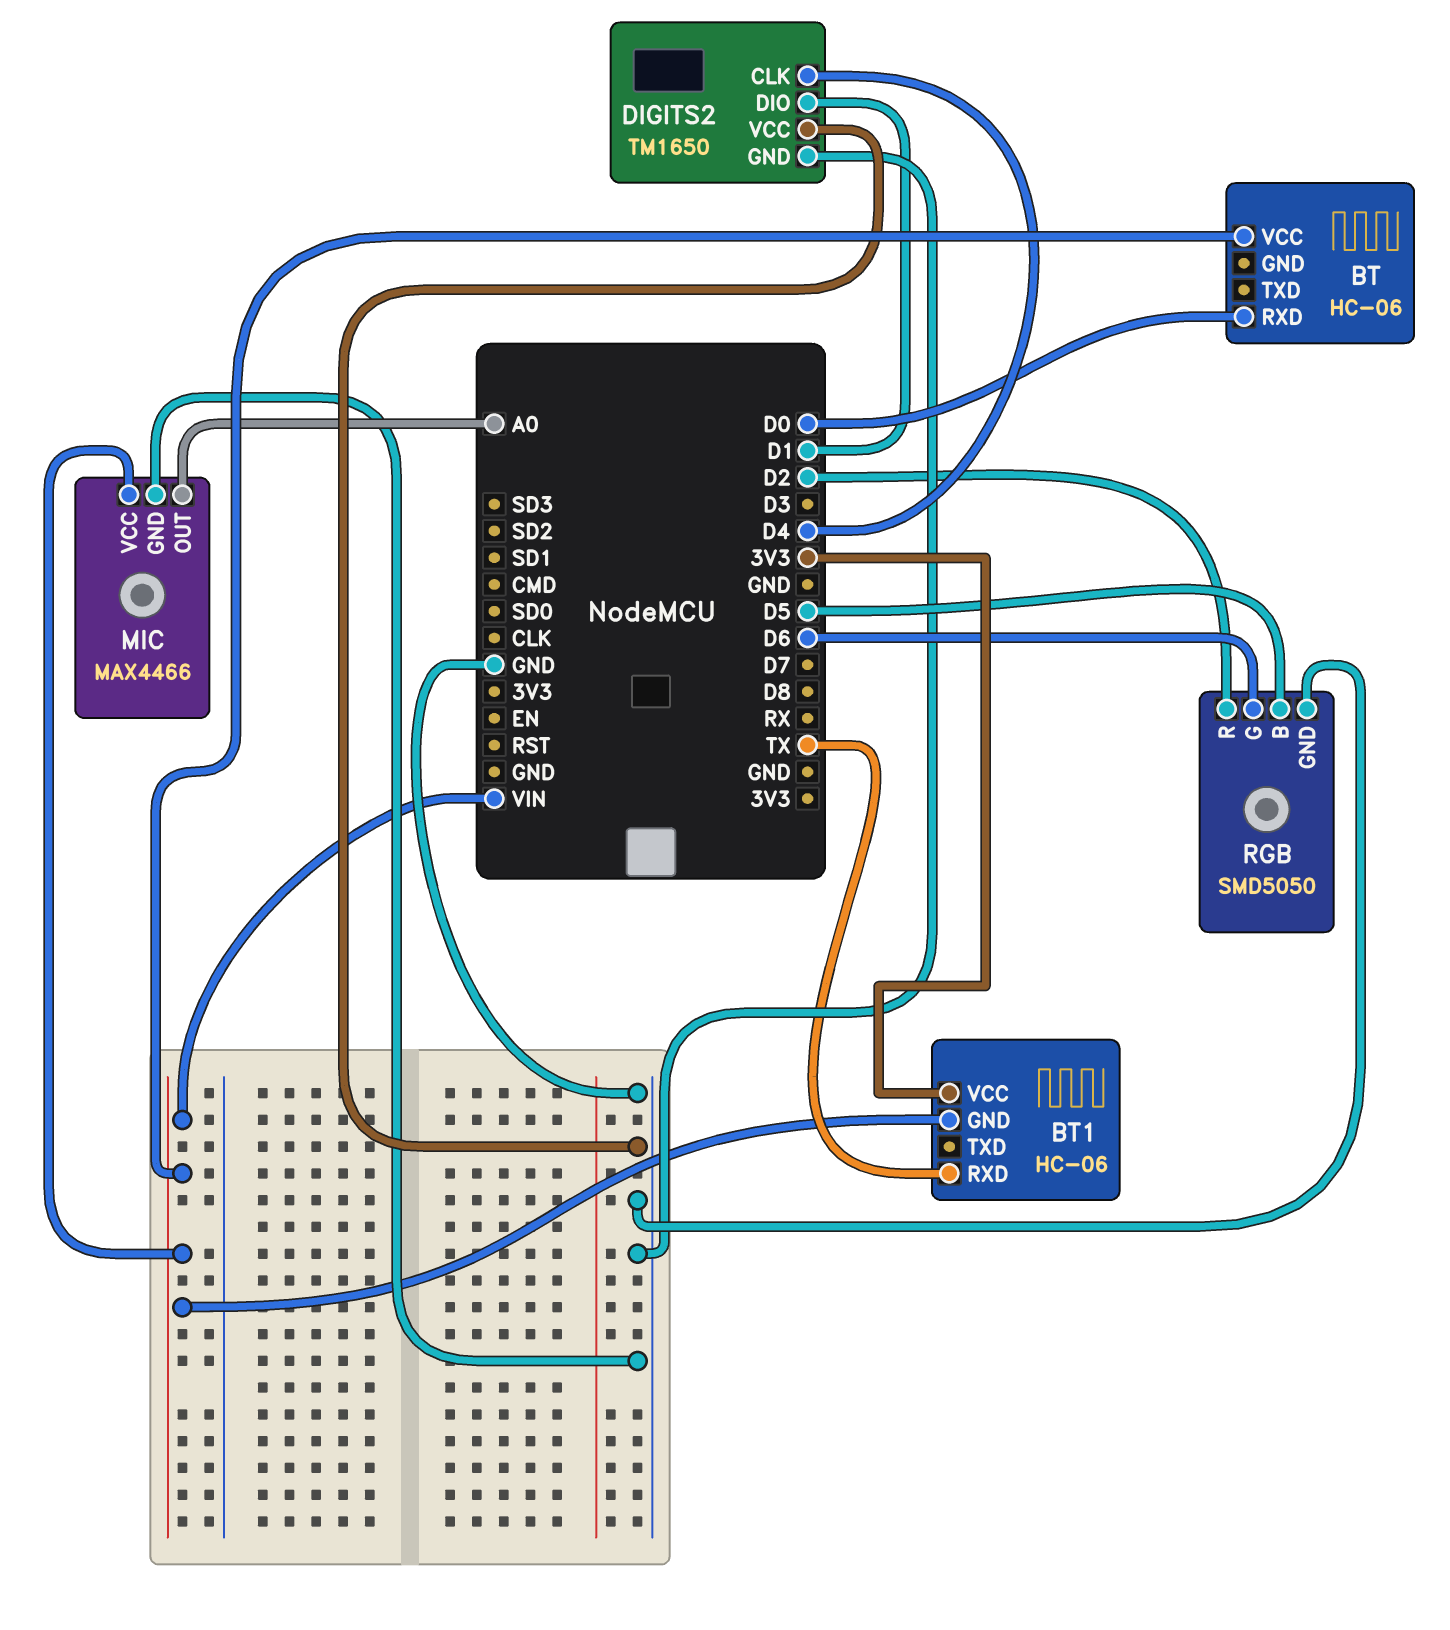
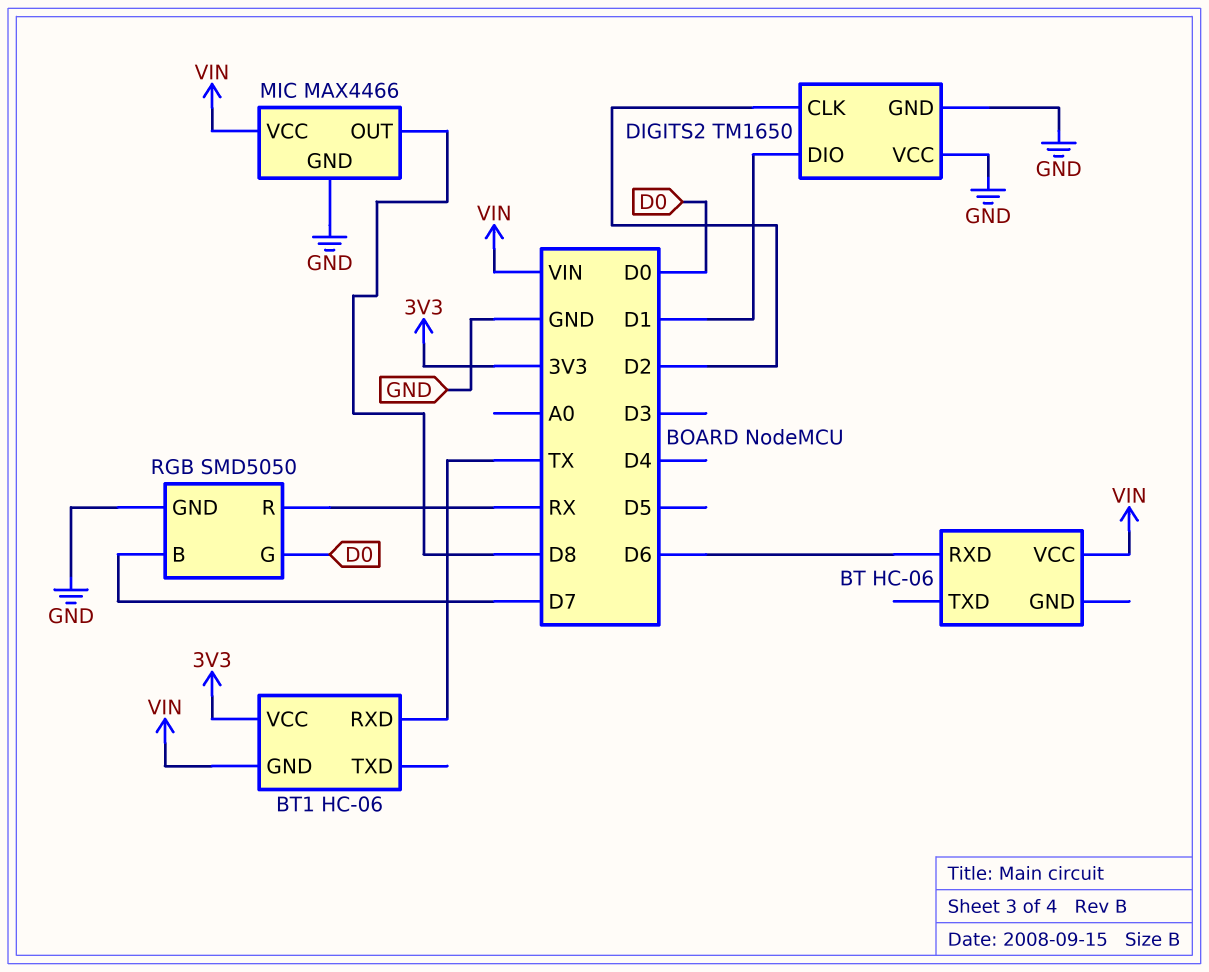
BT pin RXD: D0 -> D6
DIGITS2 pin CLK: D4 -> D2
MIC pin OUT: A0 -> D8
RGB pin B: D5 -> D7
RGB pin G: D6 -> D0
RGB pin R: D2 -> RX

